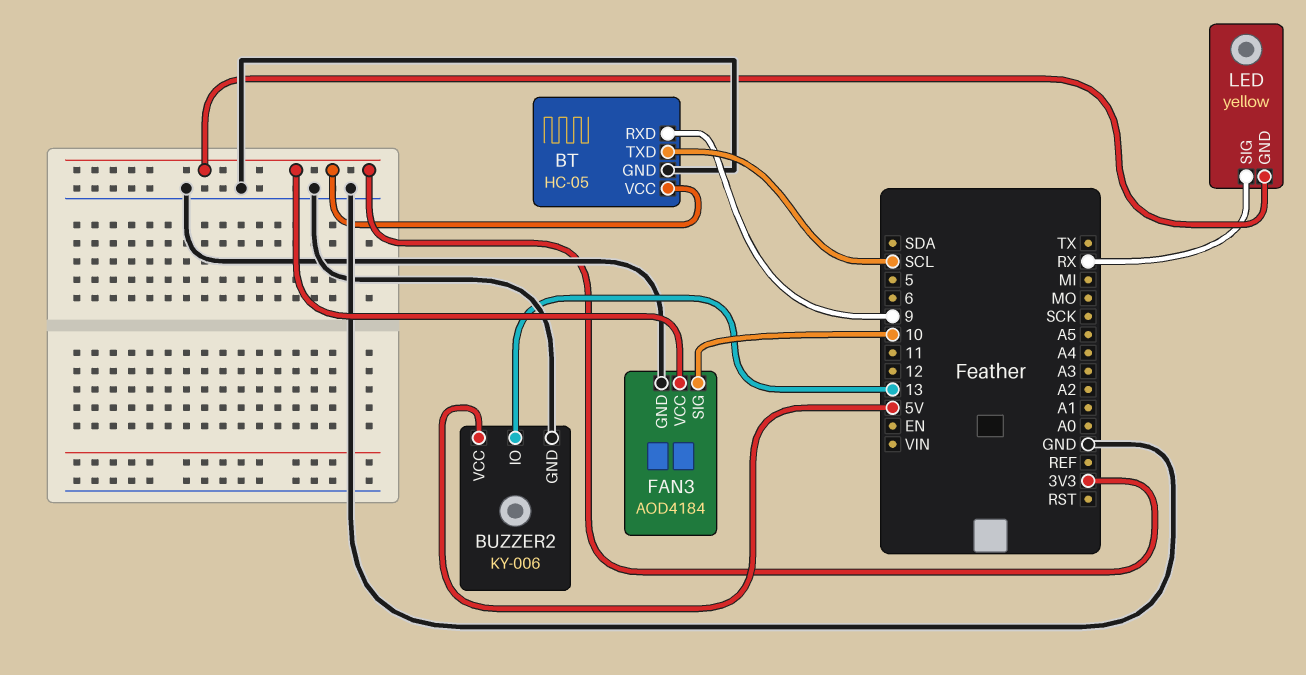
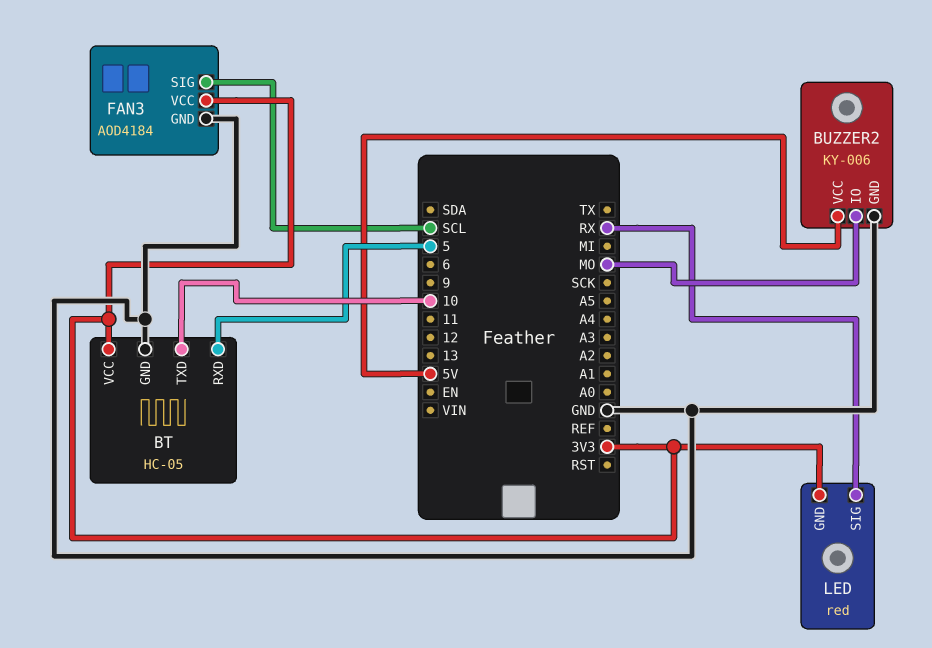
BT pin RXD: 9 -> 5
BT pin TXD: SCL -> 10
BUZZER2 pin IO: 13 -> MO
FAN3 pin SIG: 10 -> SCL
LED: yellow -> red

